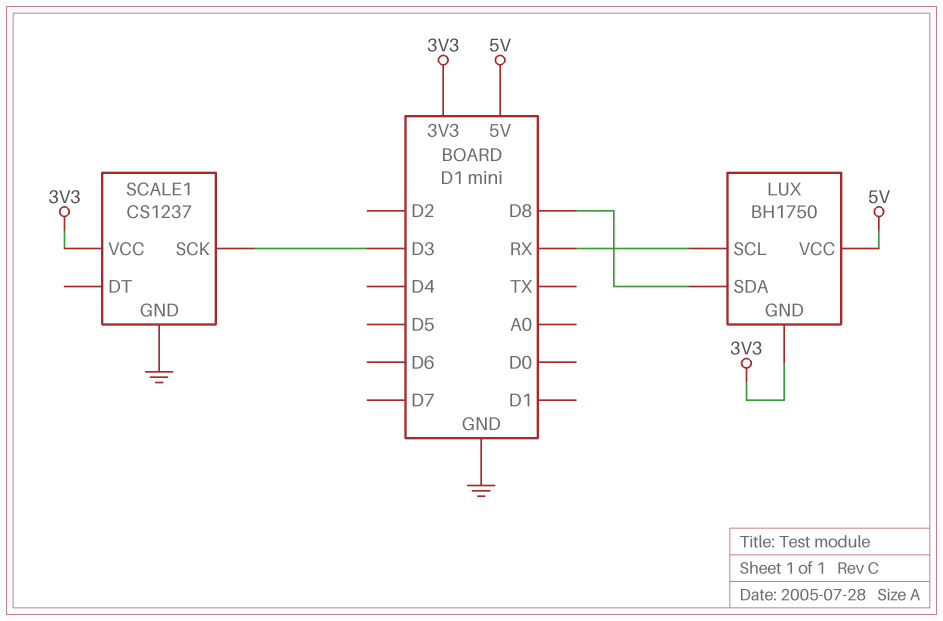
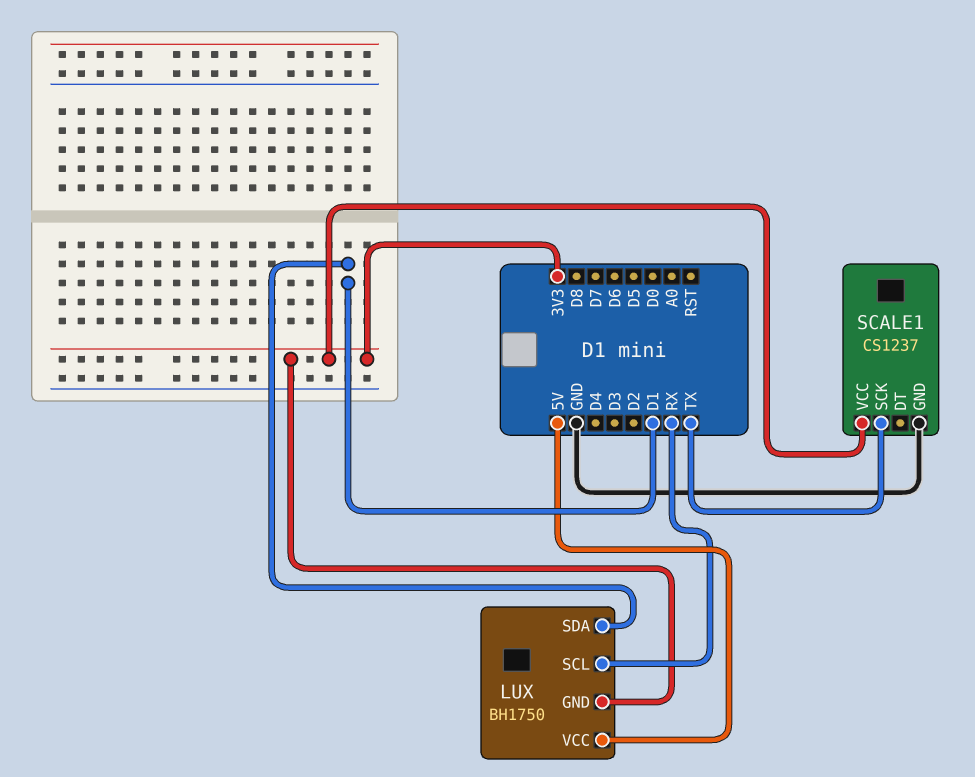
LUX pin SDA: D8 -> D1
SCALE1 pin SCK: D3 -> TX

